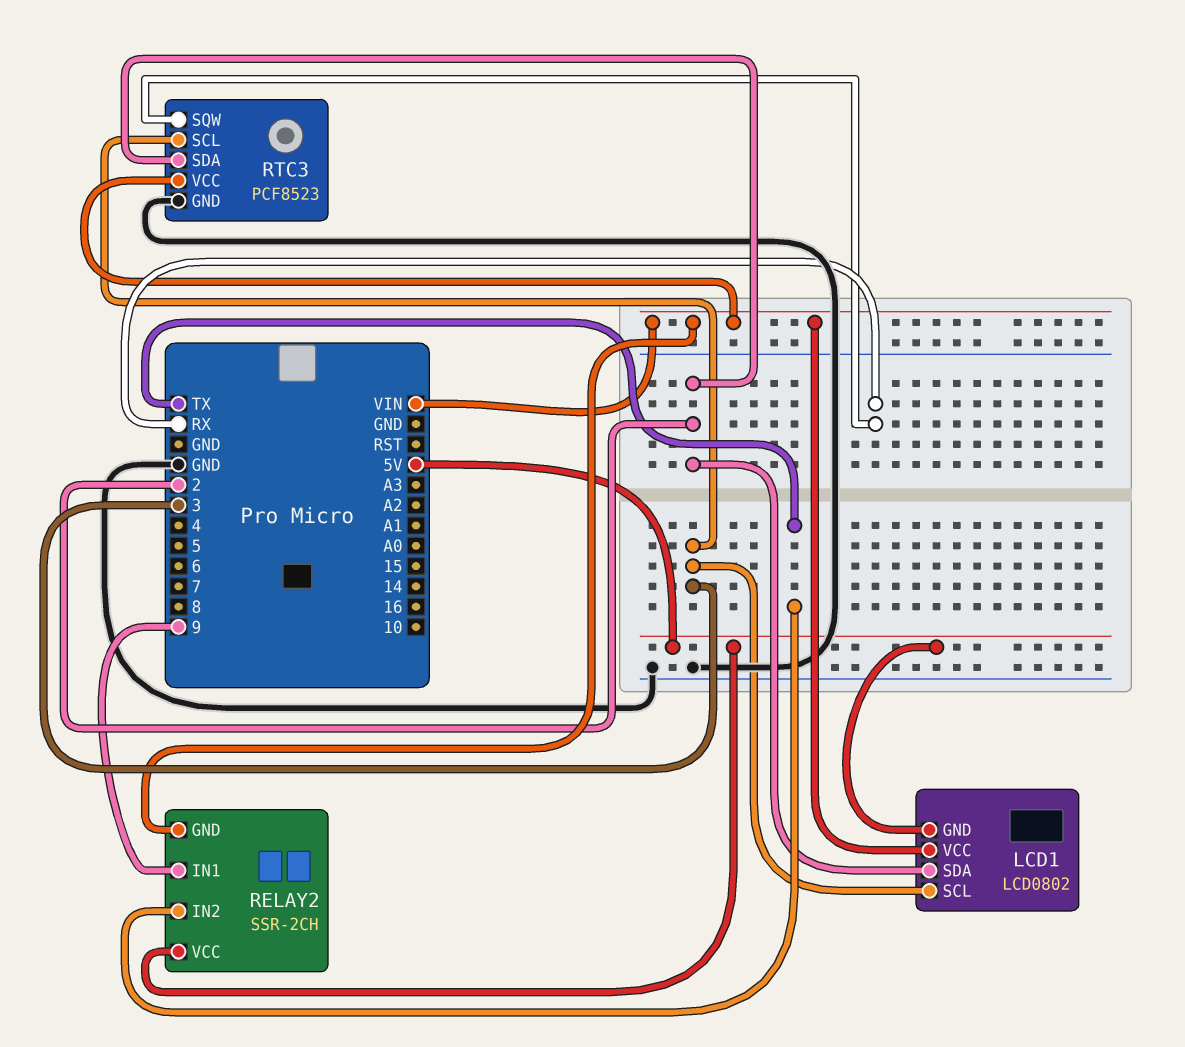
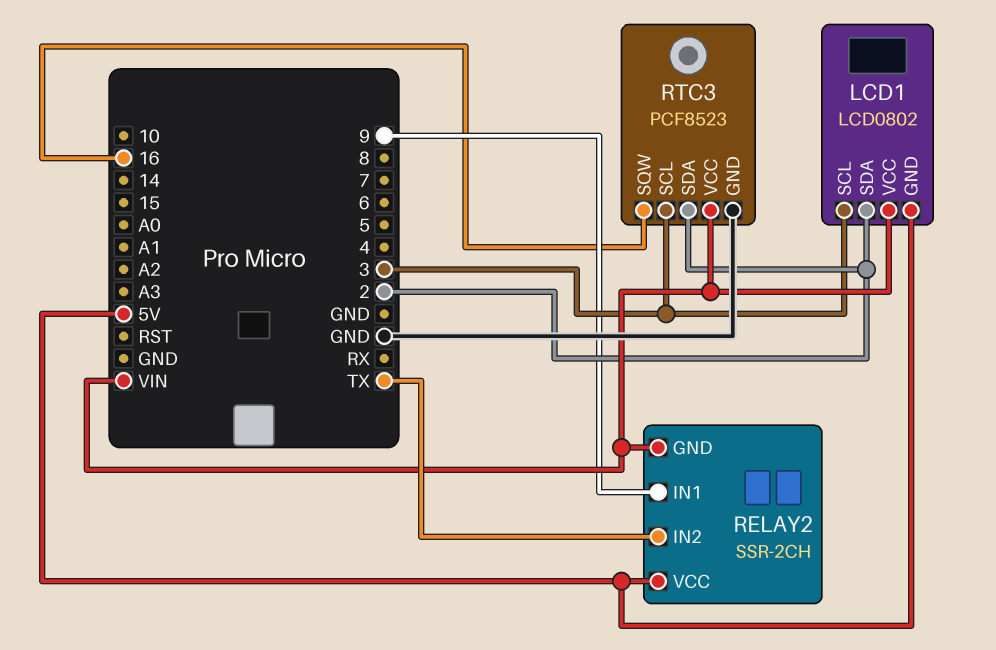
RTC3 pin SQW: RX -> 16

